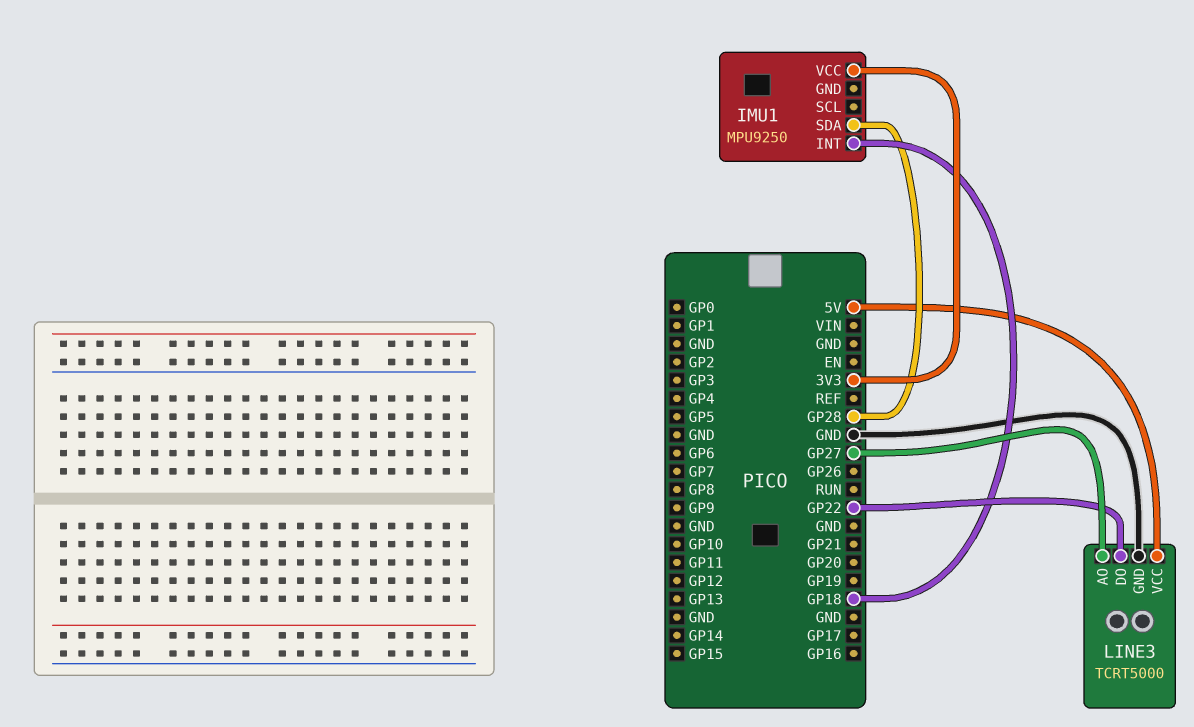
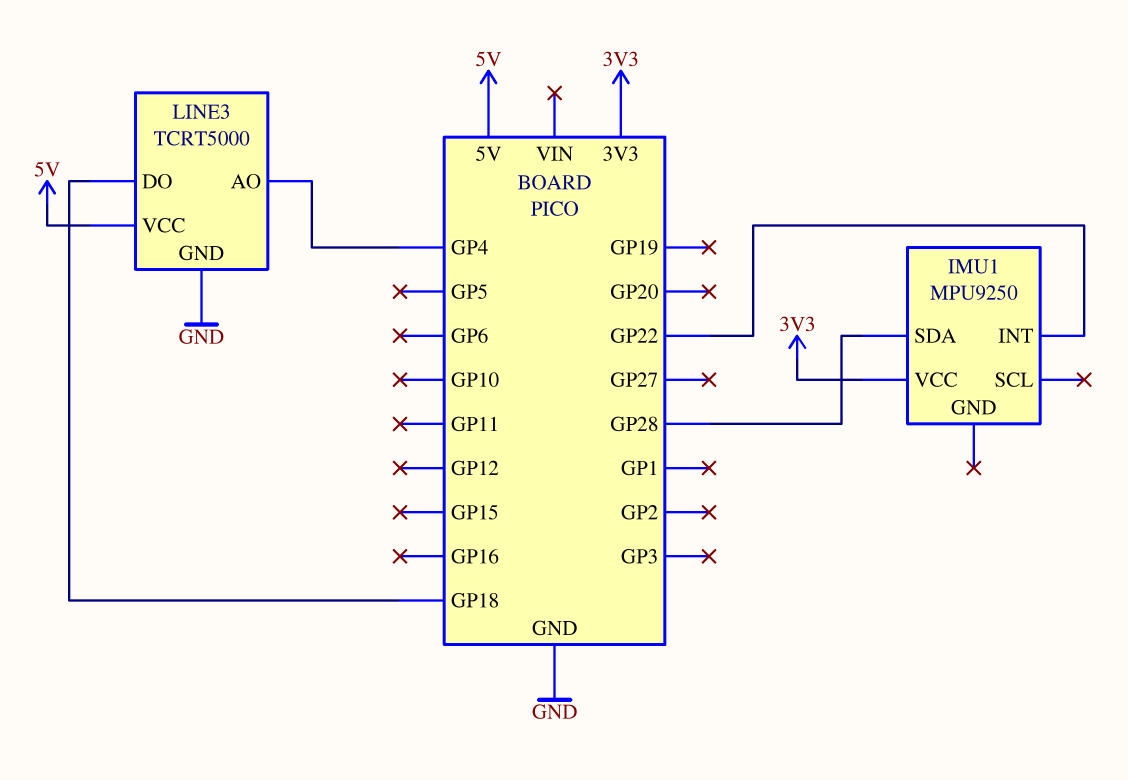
IMU1 pin INT: GP18 -> GP22
LINE3 pin AO: GP27 -> GP4
LINE3 pin DO: GP22 -> GP18

